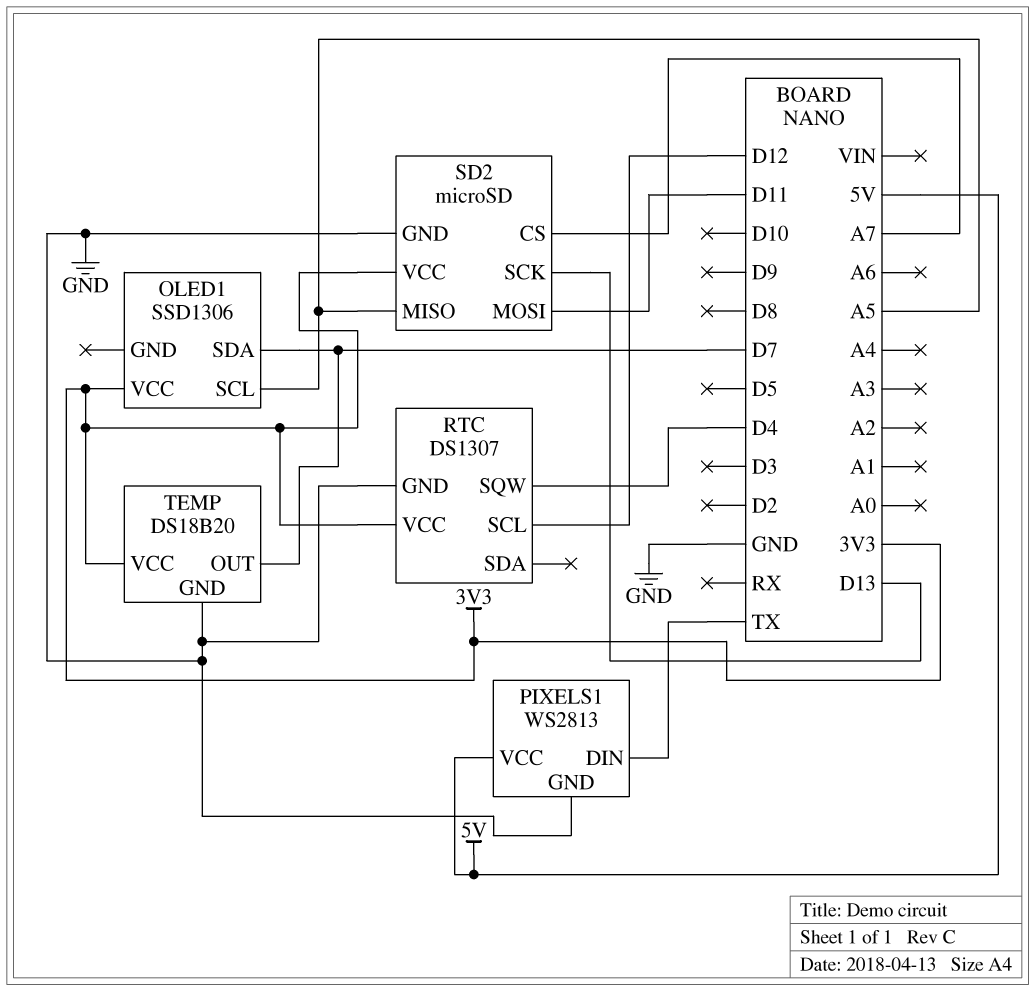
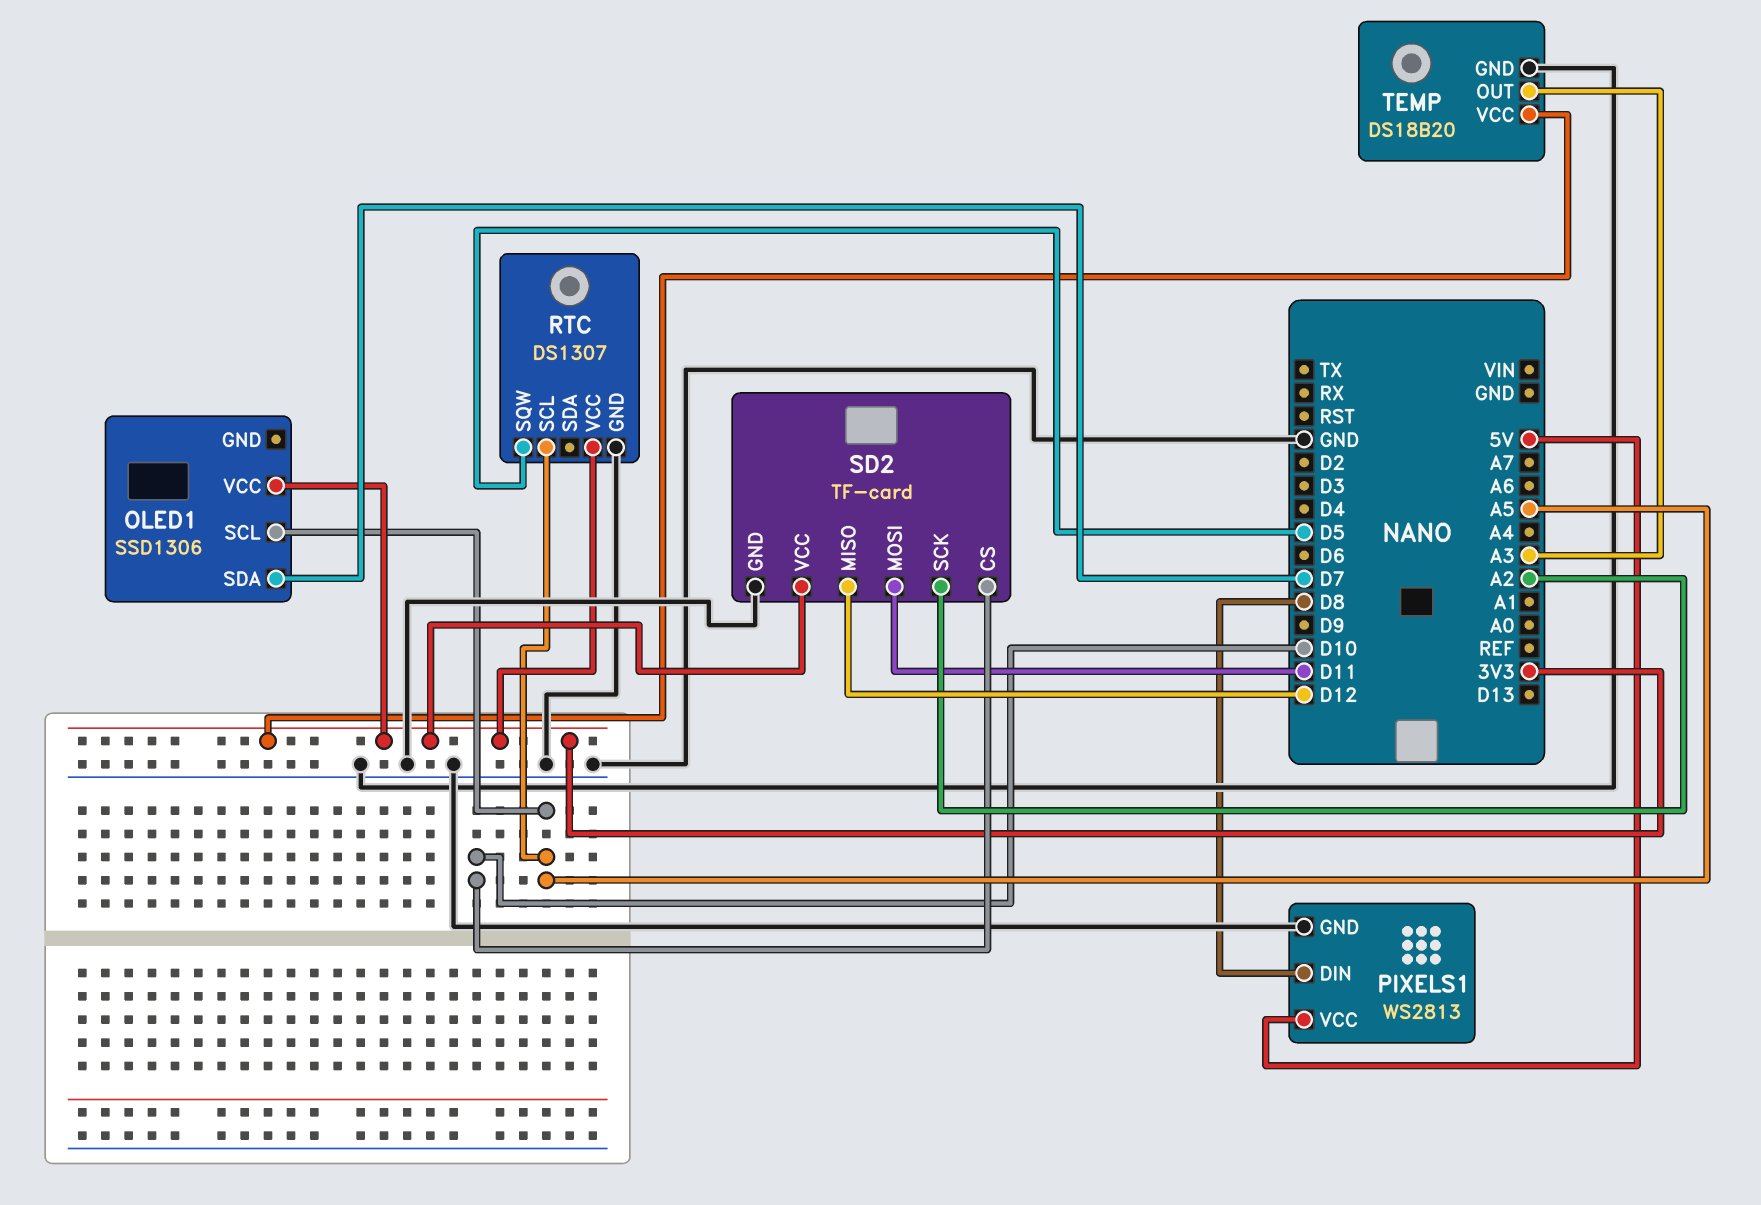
PIXELS1 pin DIN: TX -> D8
RTC pin SCL: D12 -> A5
RTC pin SQW: D4 -> D5
SD2: microSD -> TF-card
SD2 pin CS: A7 -> D10
SD2 pin MISO: A5 -> D12
SD2 pin SCK: D13 -> A2
TEMP pin OUT: D7 -> A3

